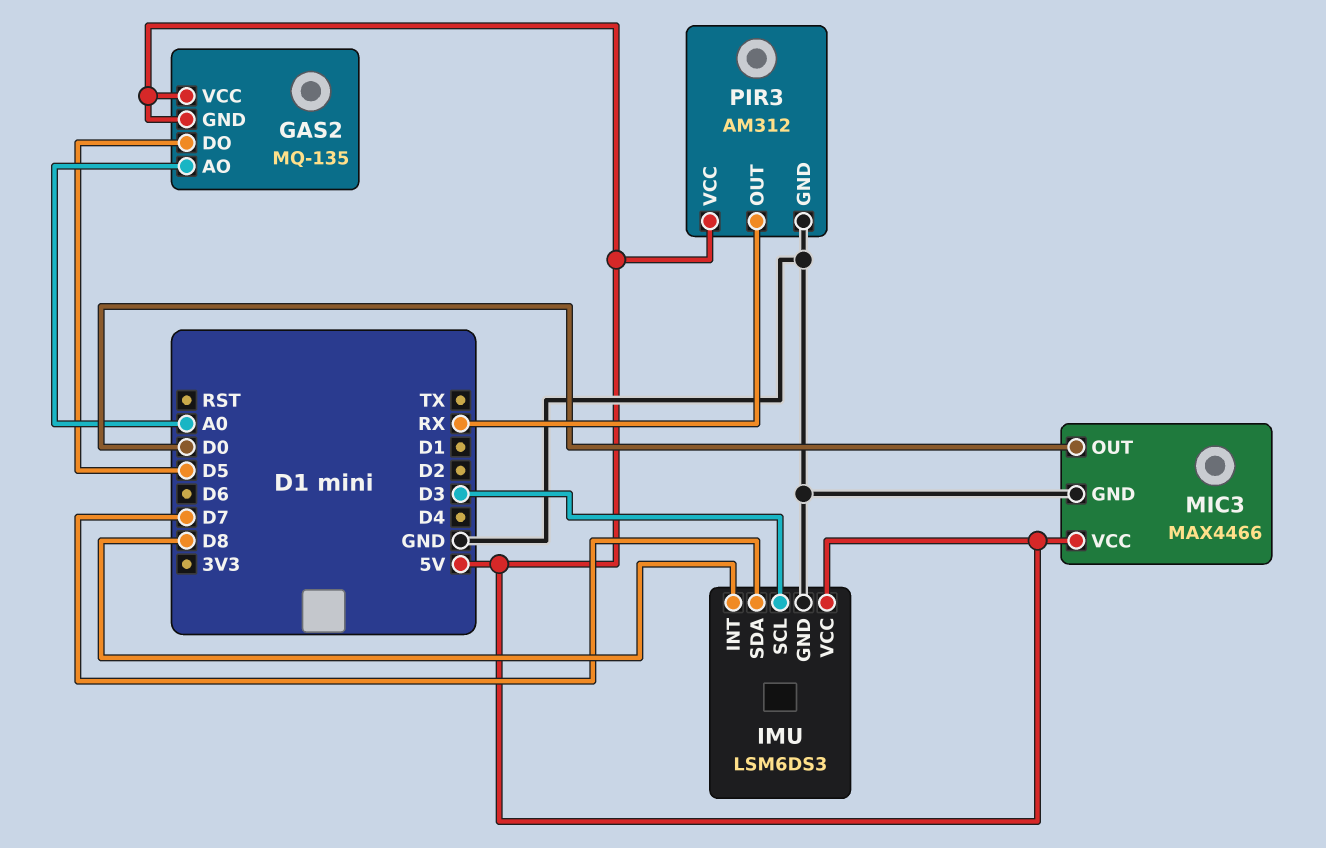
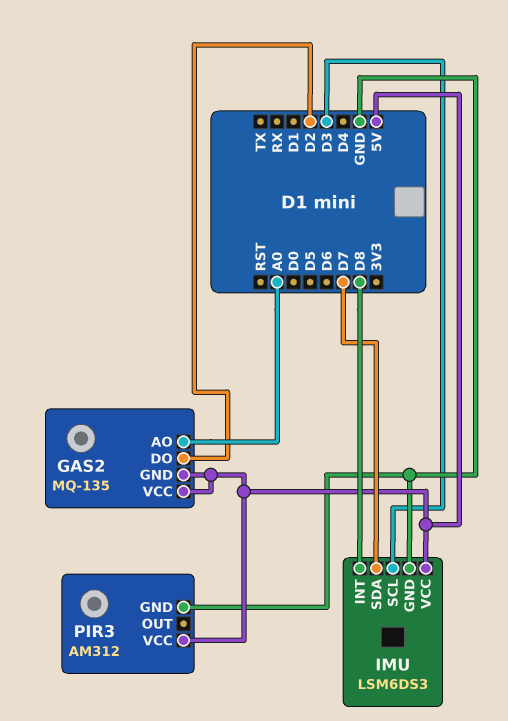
GAS2 pin DO: D5 -> D2
MIC3: MAX4466 -> none
MIC3 pin GND: GND -> none
MIC3 pin OUT: D0 -> none
MIC3 pin VCC: 5V -> none
PIR3 pin OUT: RX -> none

